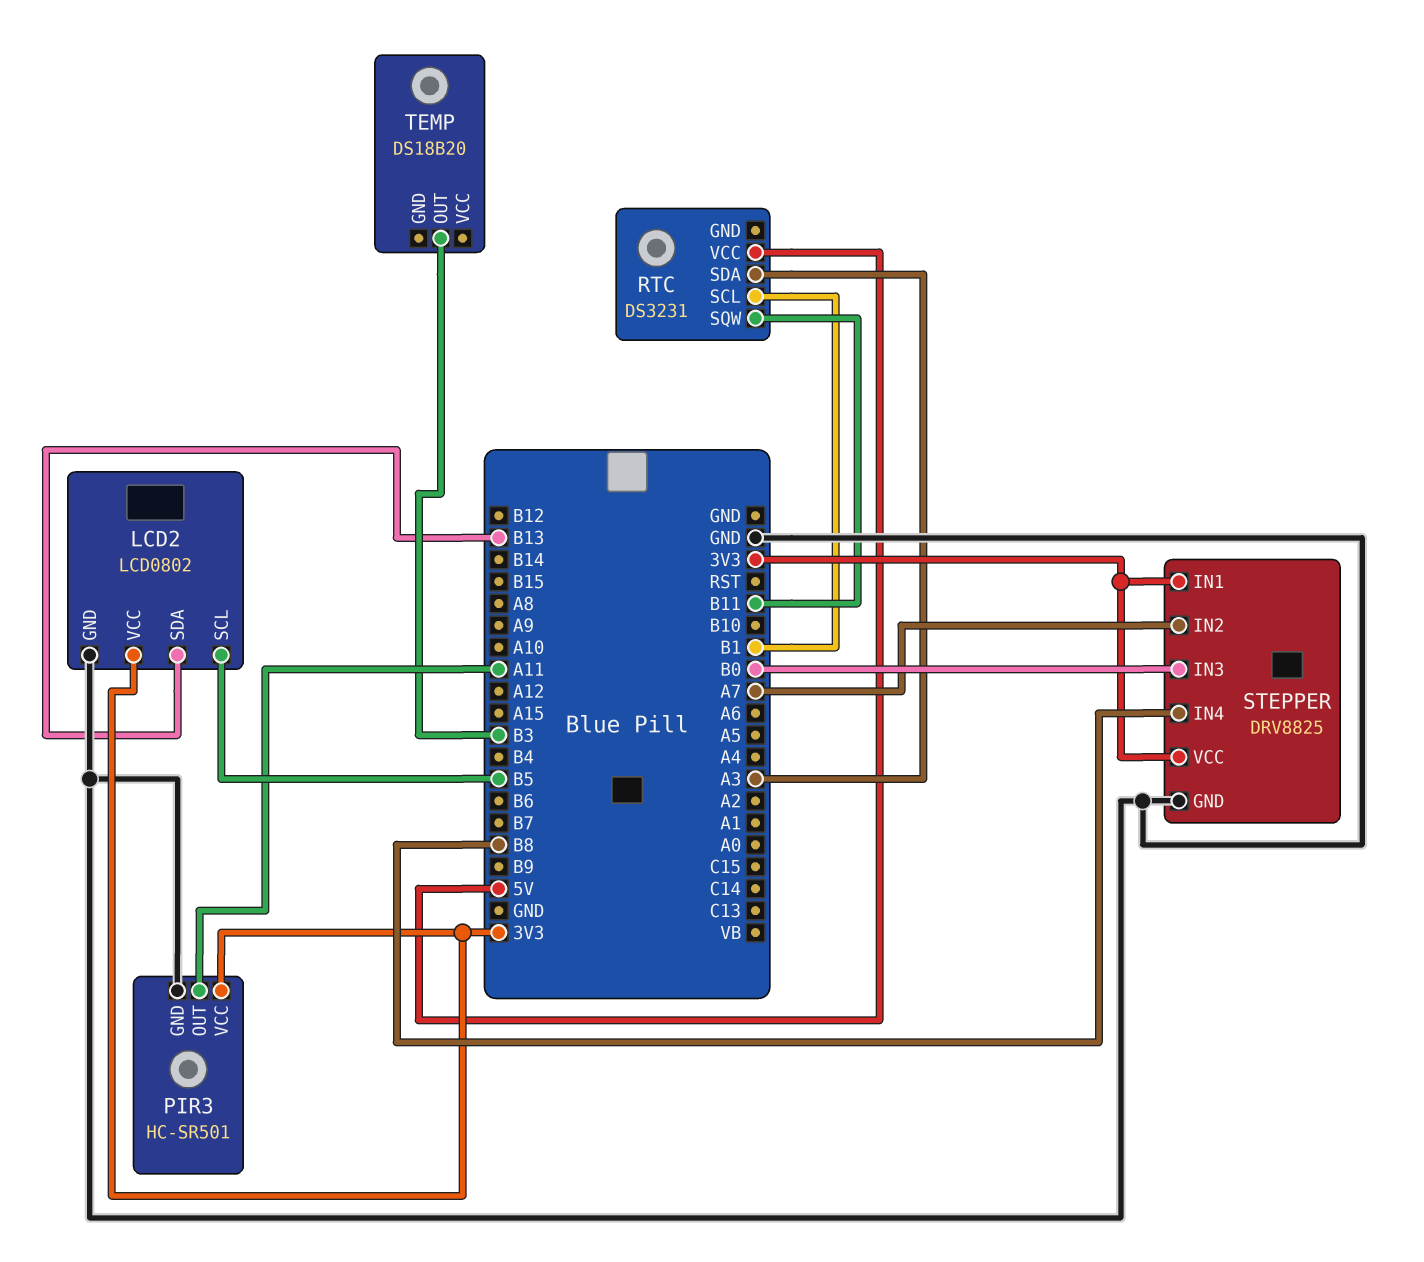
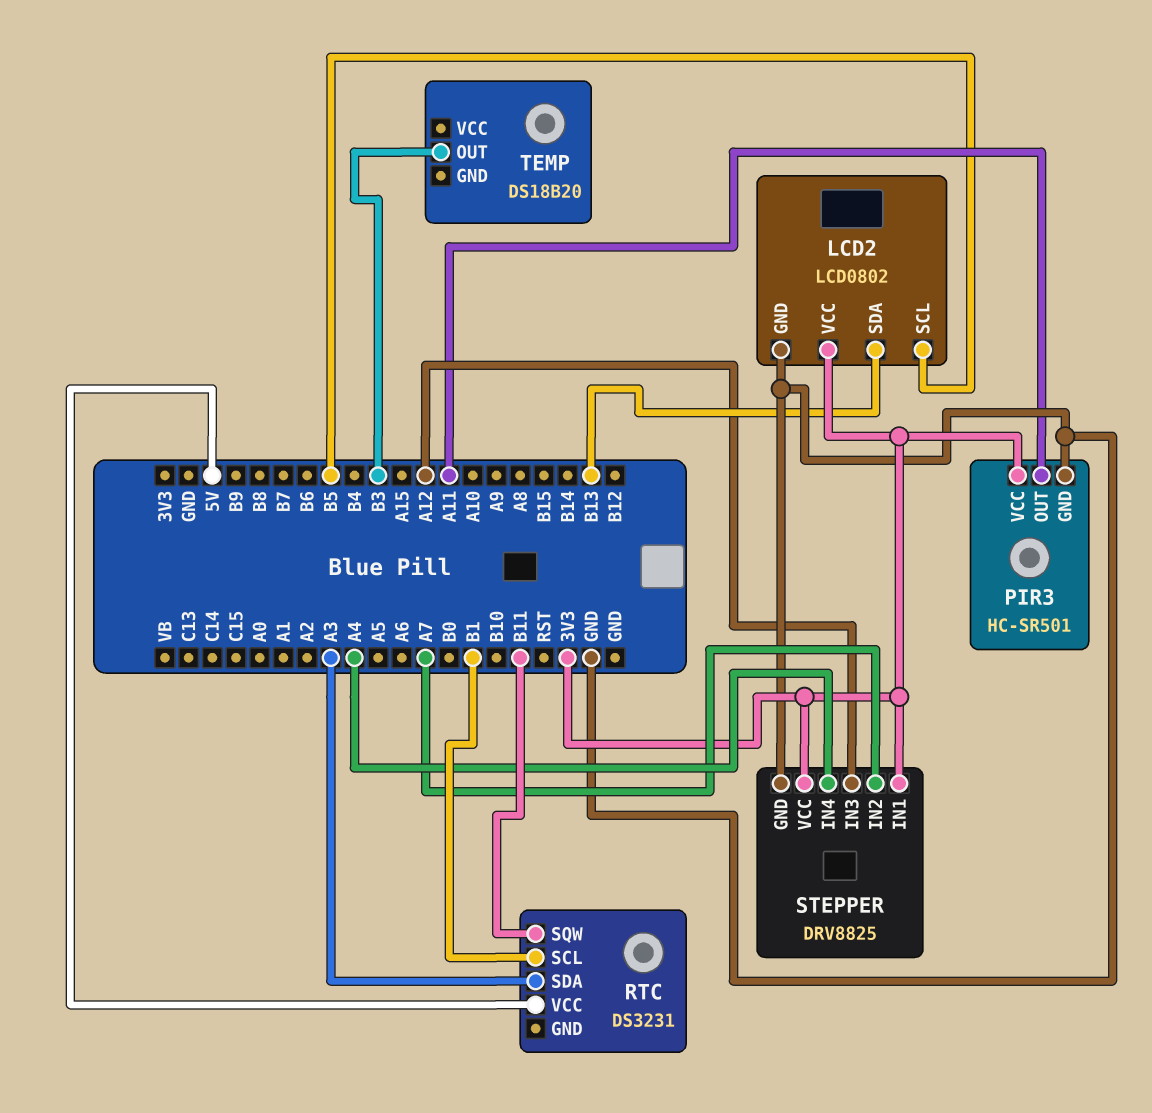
STEPPER pin IN3: B0 -> A12
STEPPER pin IN4: B8 -> A4

